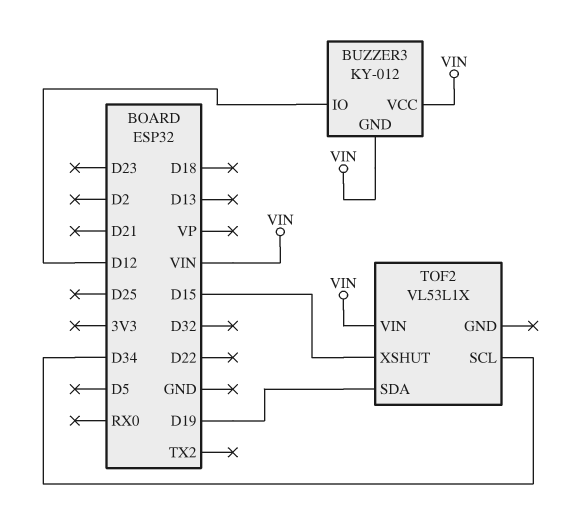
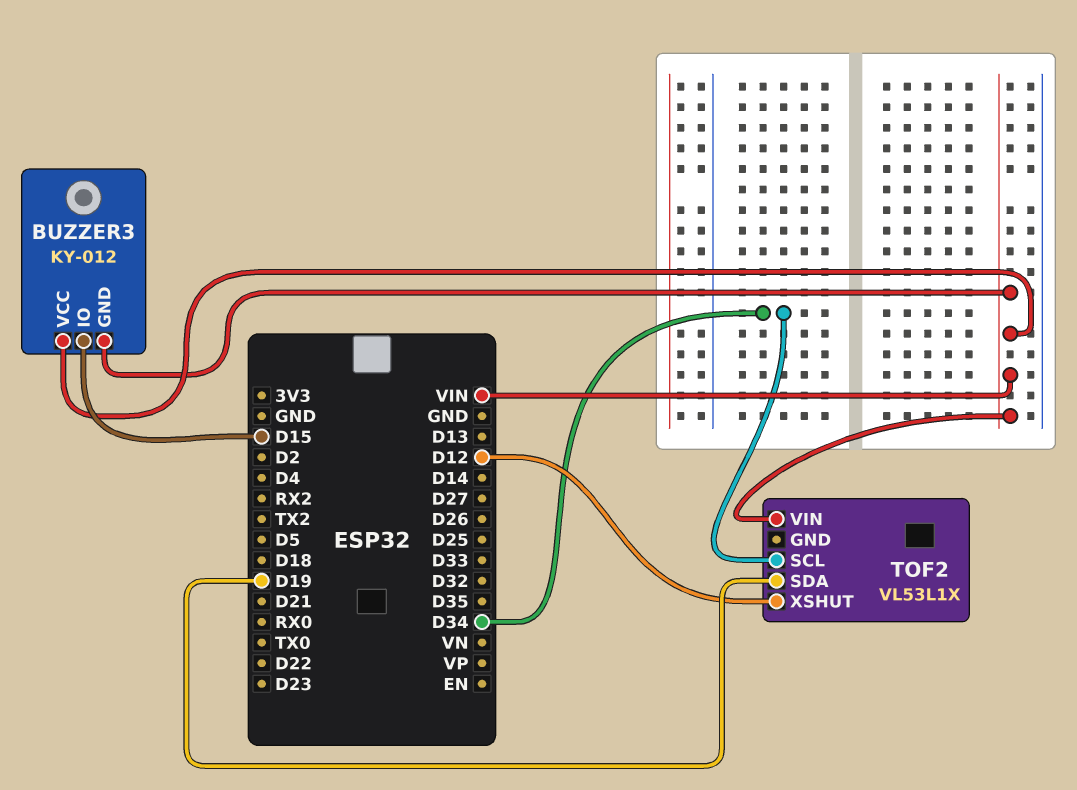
BUZZER3 pin IO: D12 -> D15
TOF2 pin XSHUT: D15 -> D12

